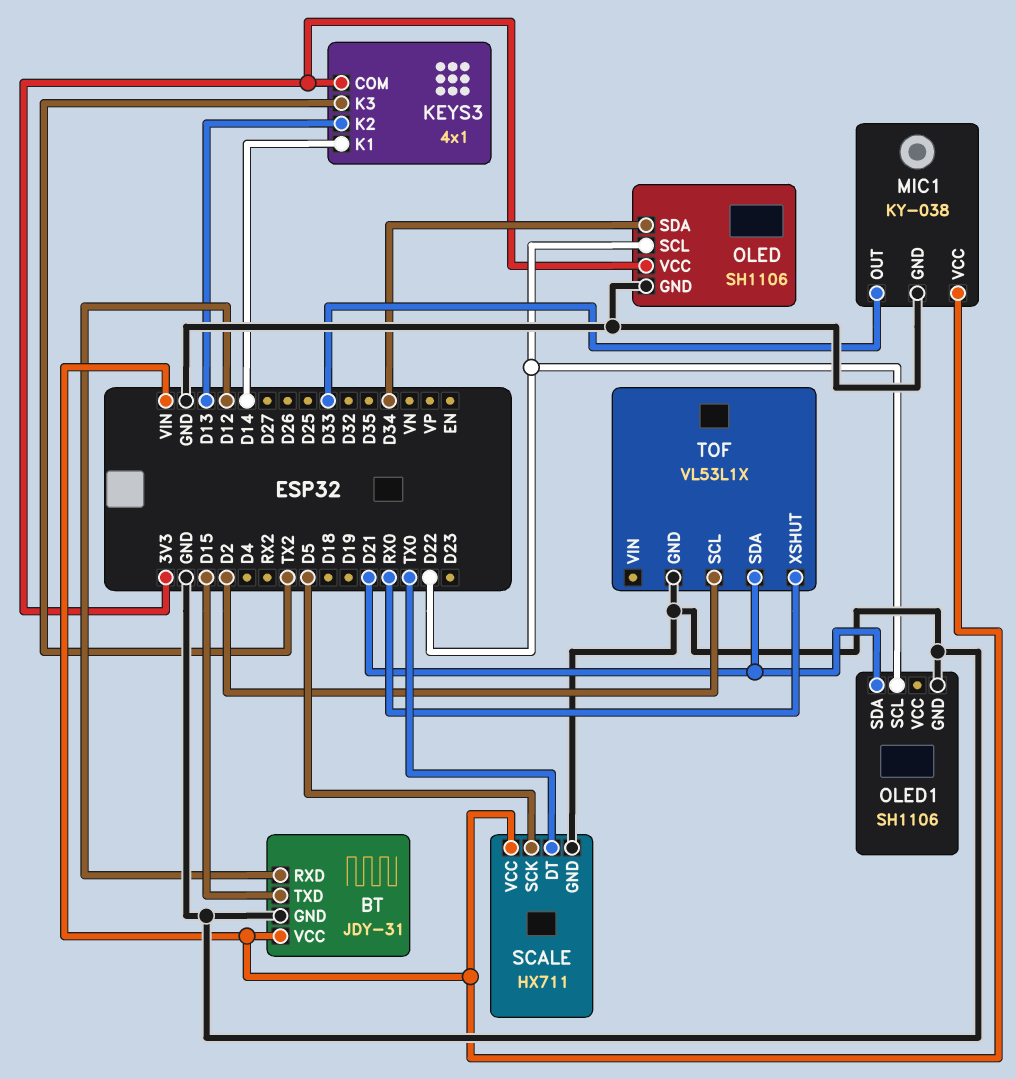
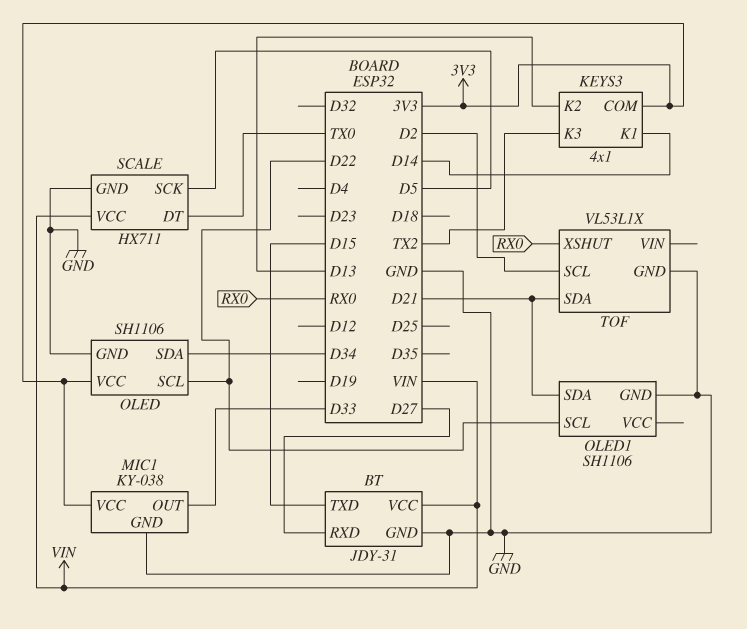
BT pin RXD: D12 -> D27
MIC1 pin VCC: VIN -> 3V3

